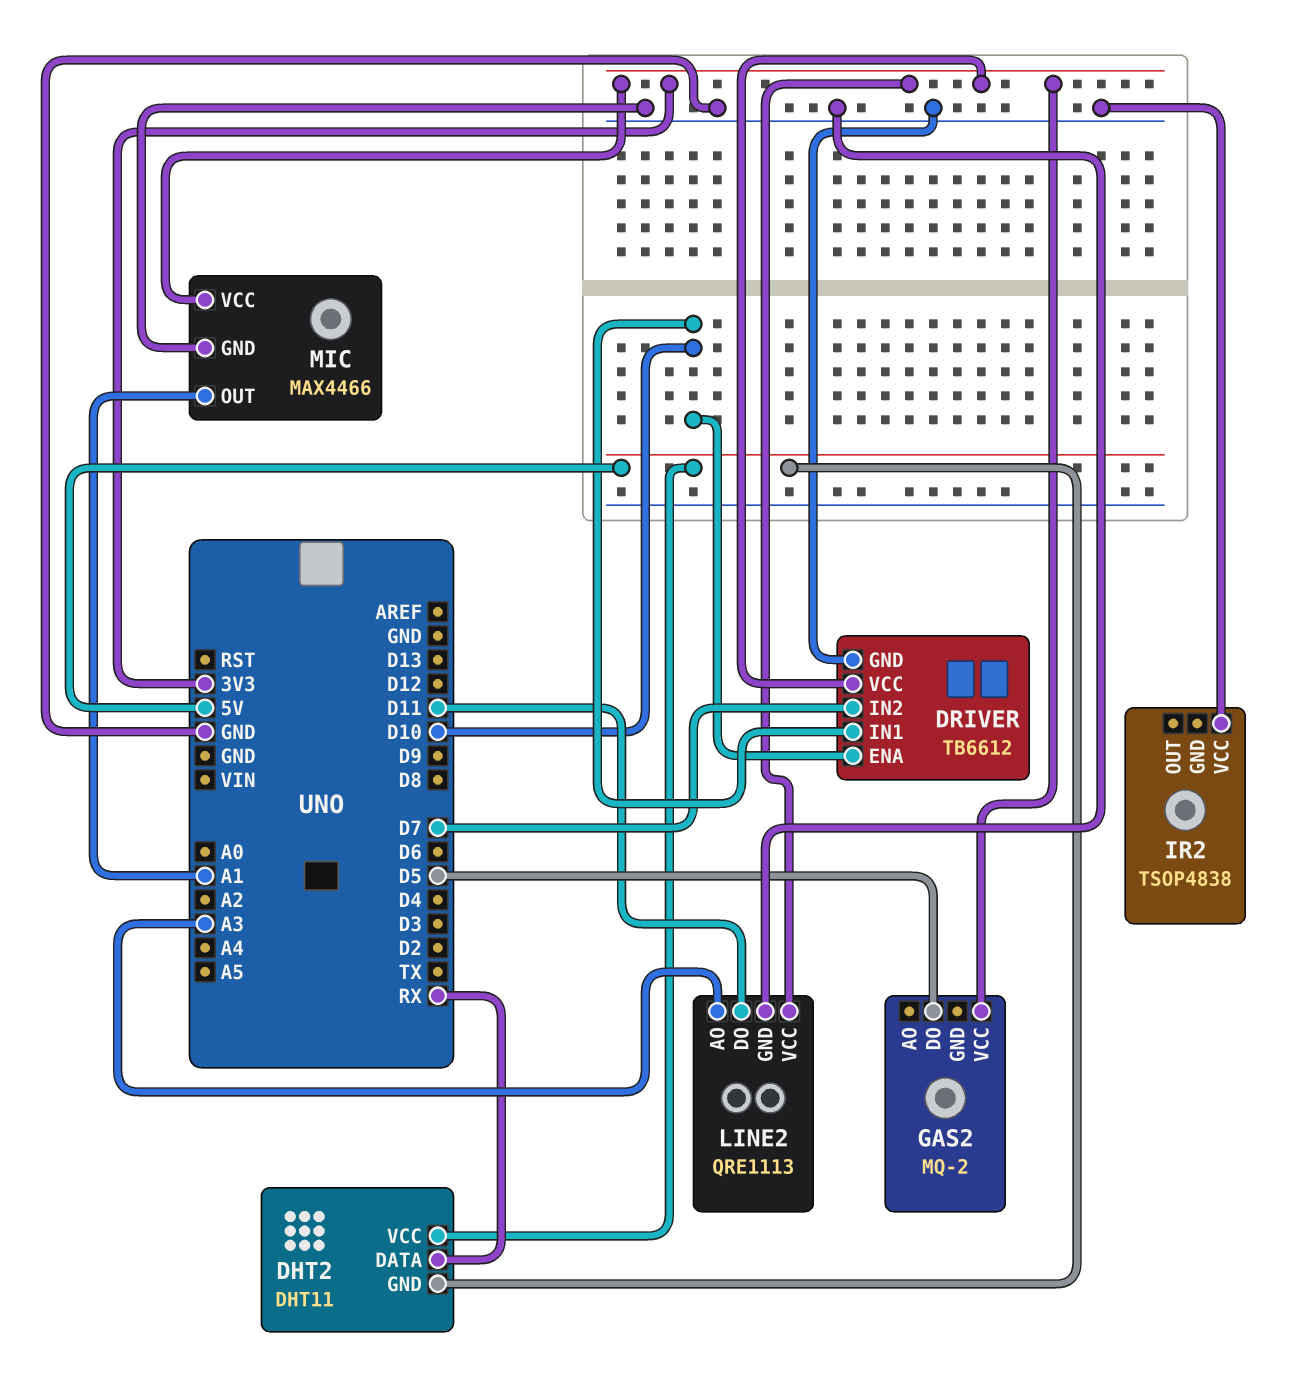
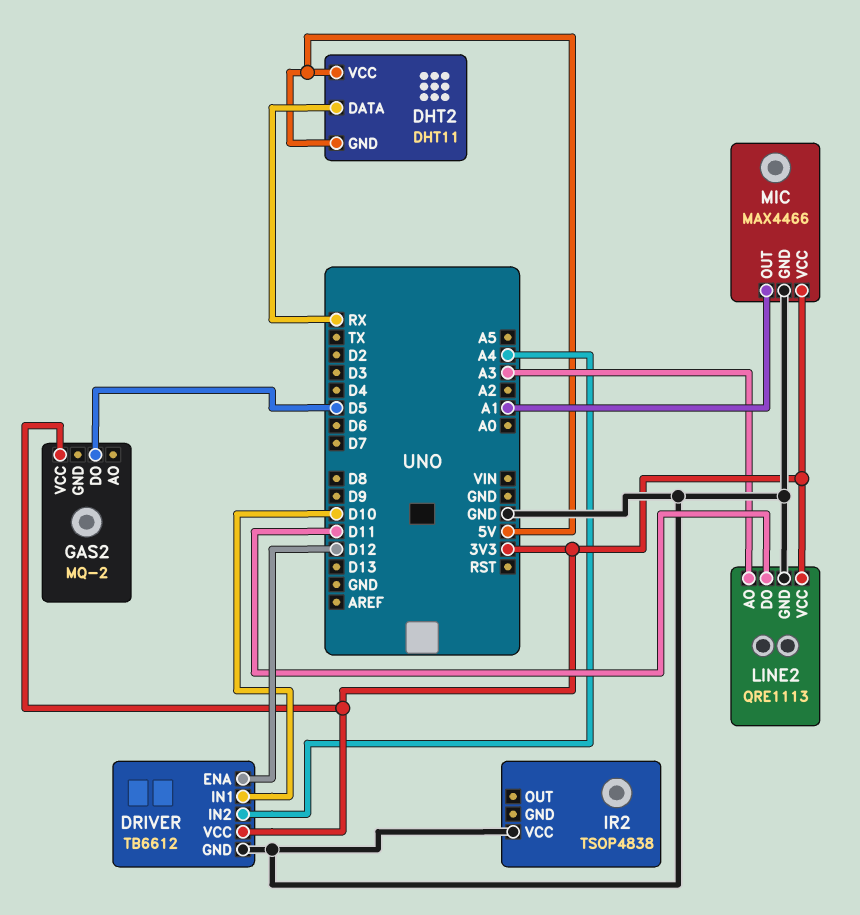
DRIVER pin ENA: D10 -> D12
DRIVER pin IN2: D7 -> A4

